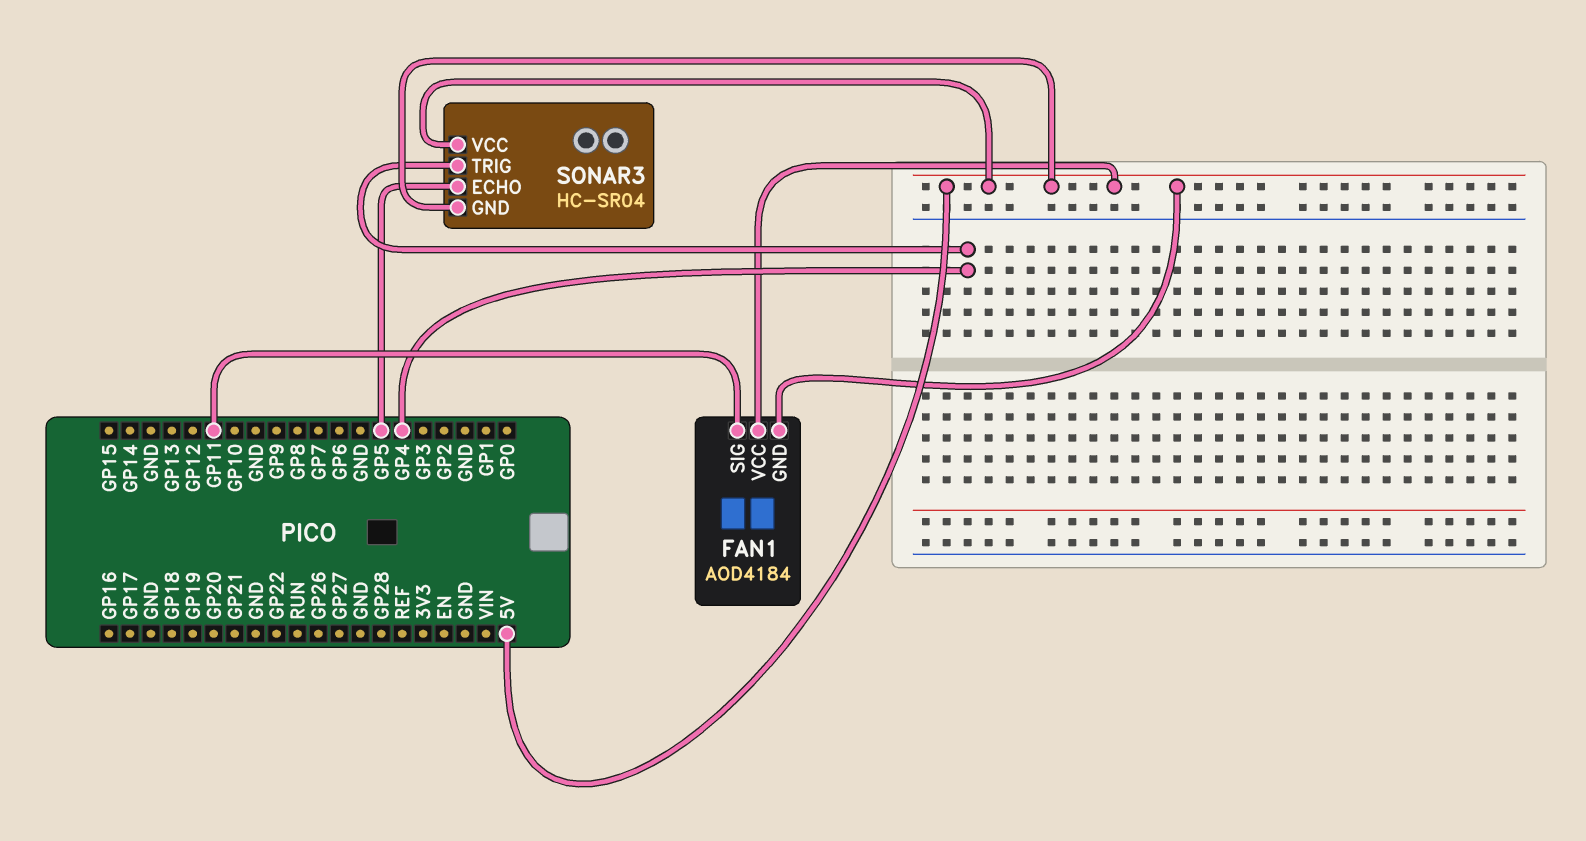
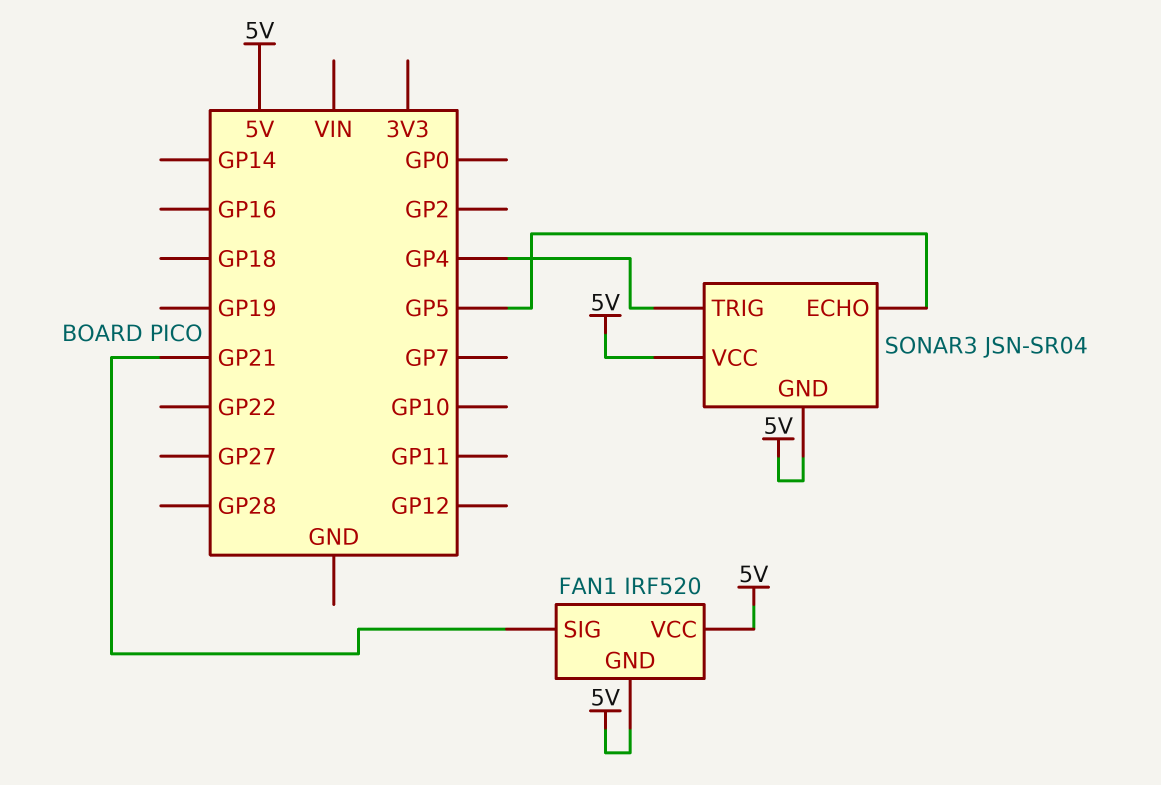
FAN1: AOD4184 -> IRF520
FAN1 pin SIG: GP11 -> GP21
SONAR3: HC-SR04 -> JSN-SR04

